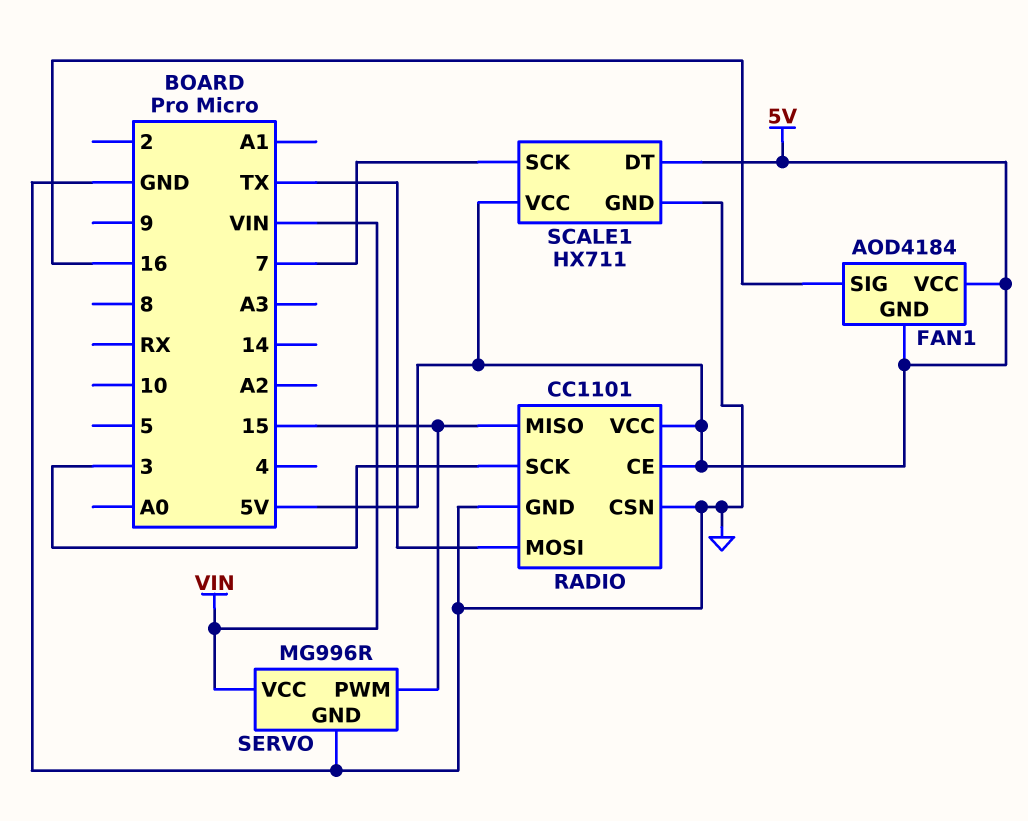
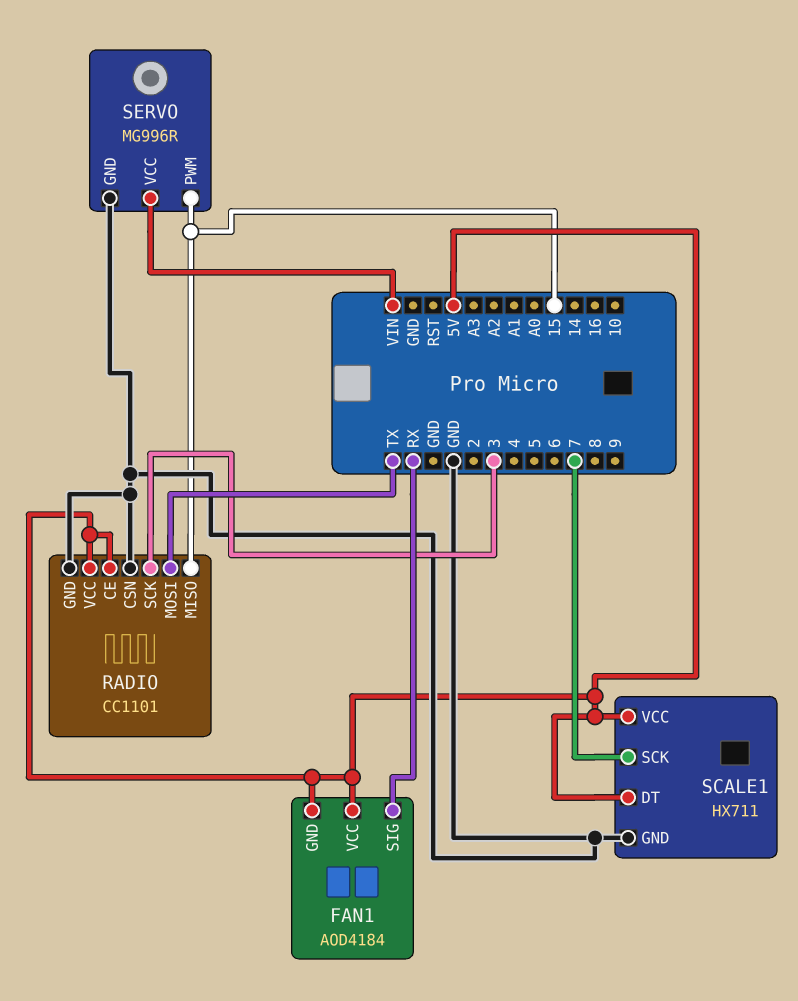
FAN1 pin SIG: 16 -> RX

